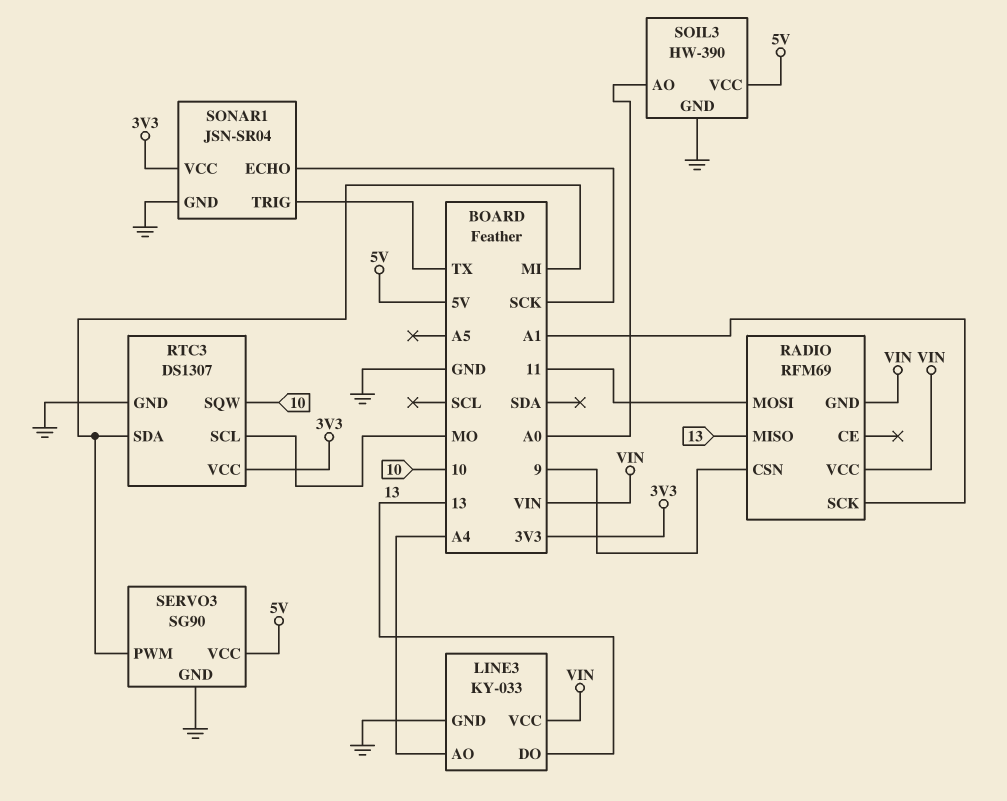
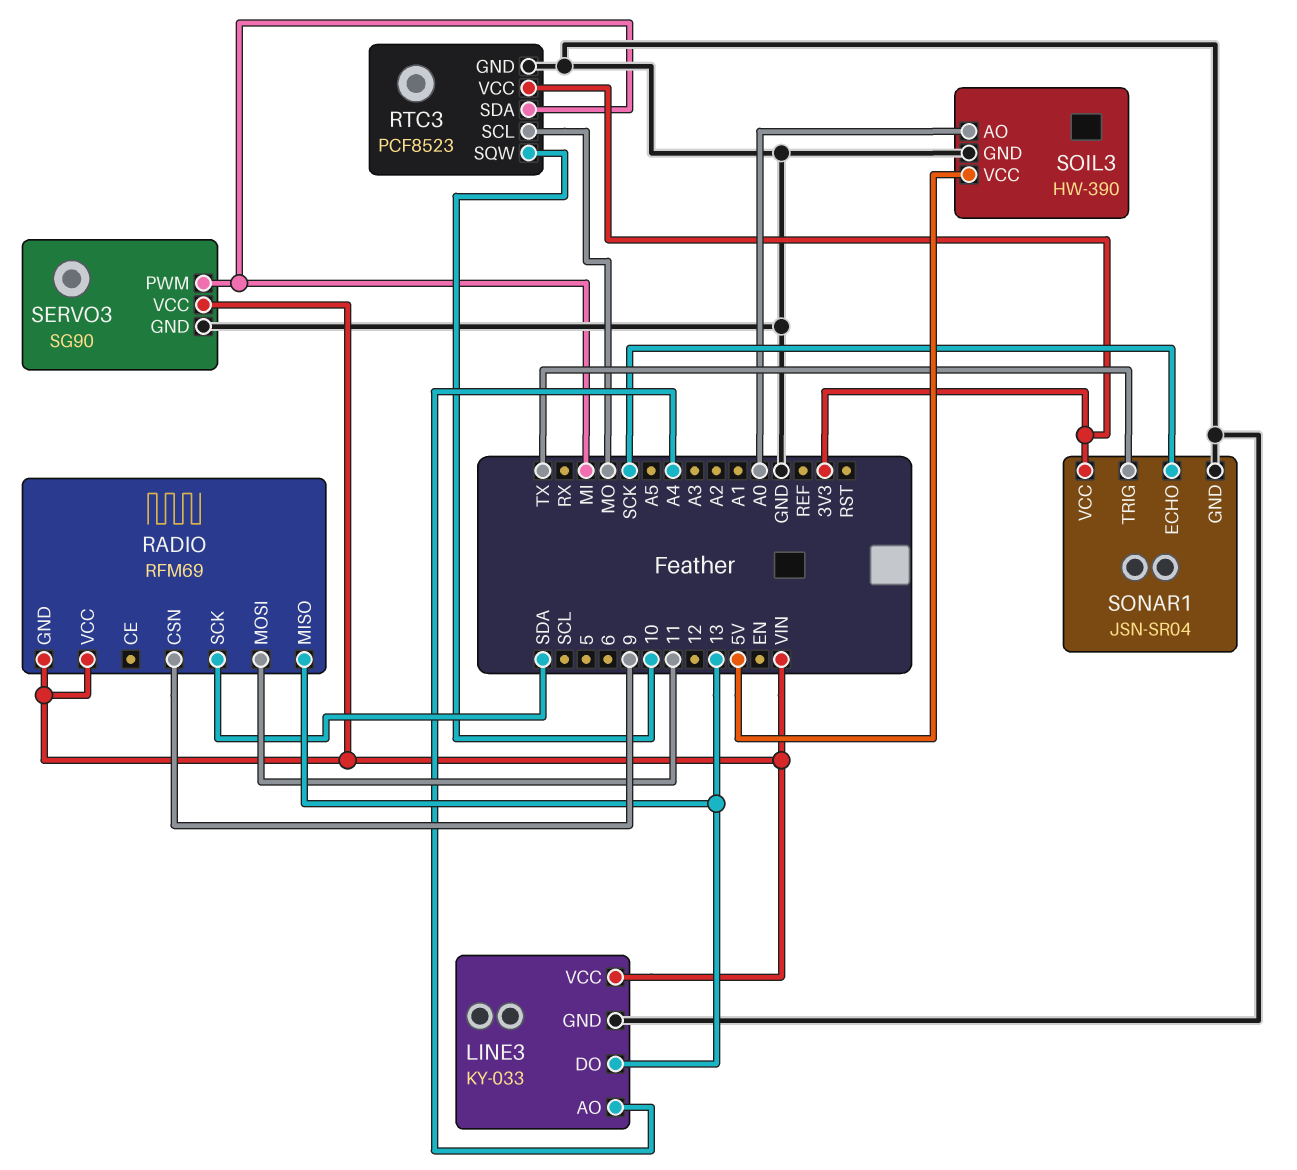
RADIO pin SCK: A1 -> SDA
RTC3: DS1307 -> PCF8523
SERVO3 pin VCC: 5V -> VIN

